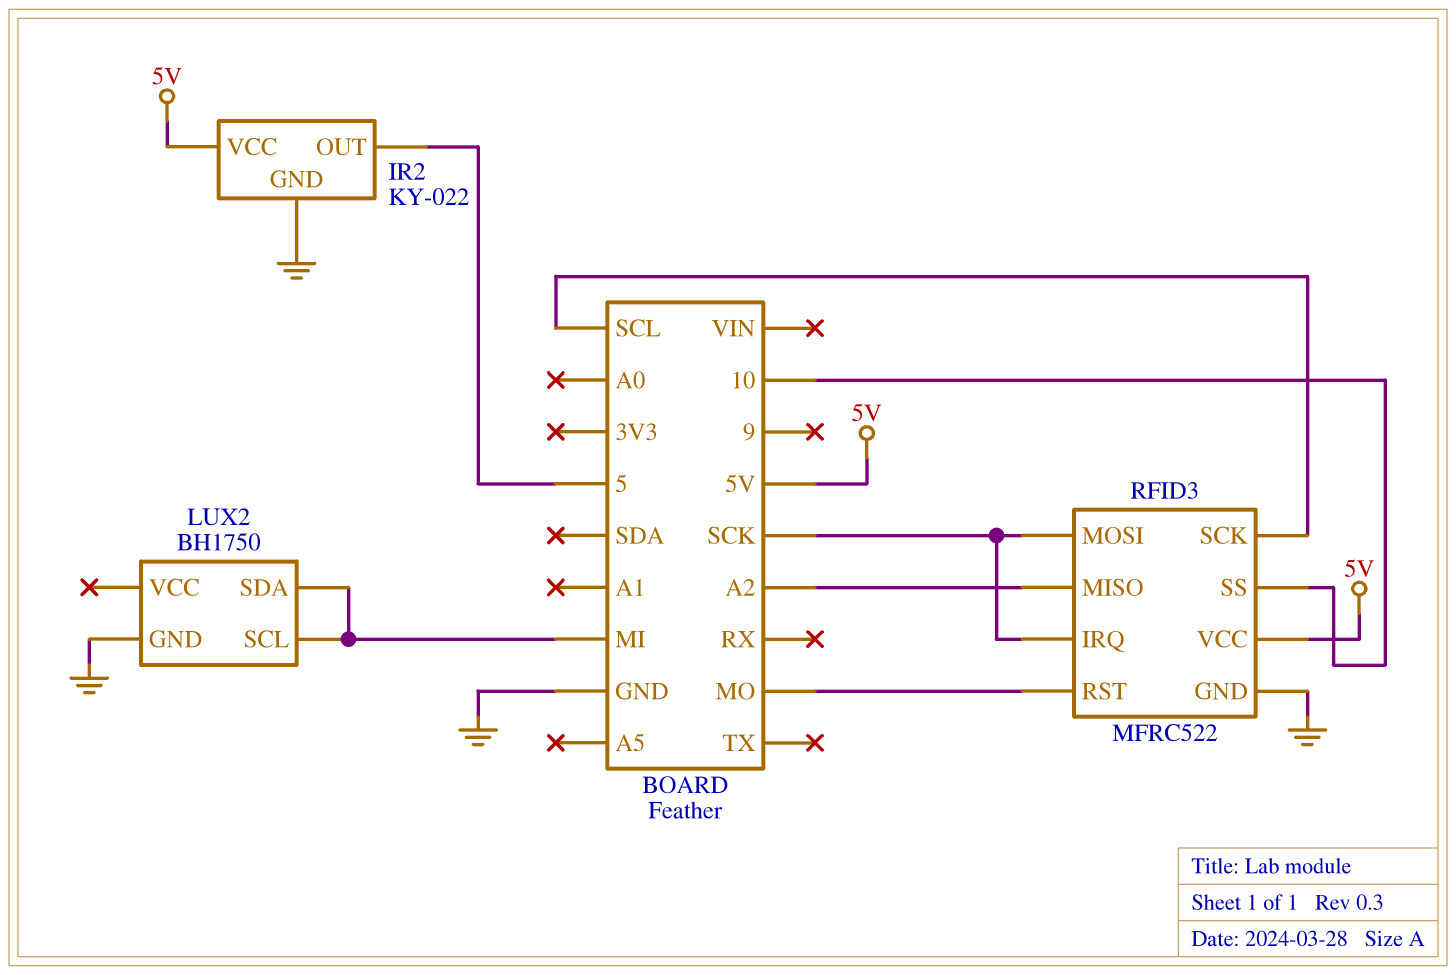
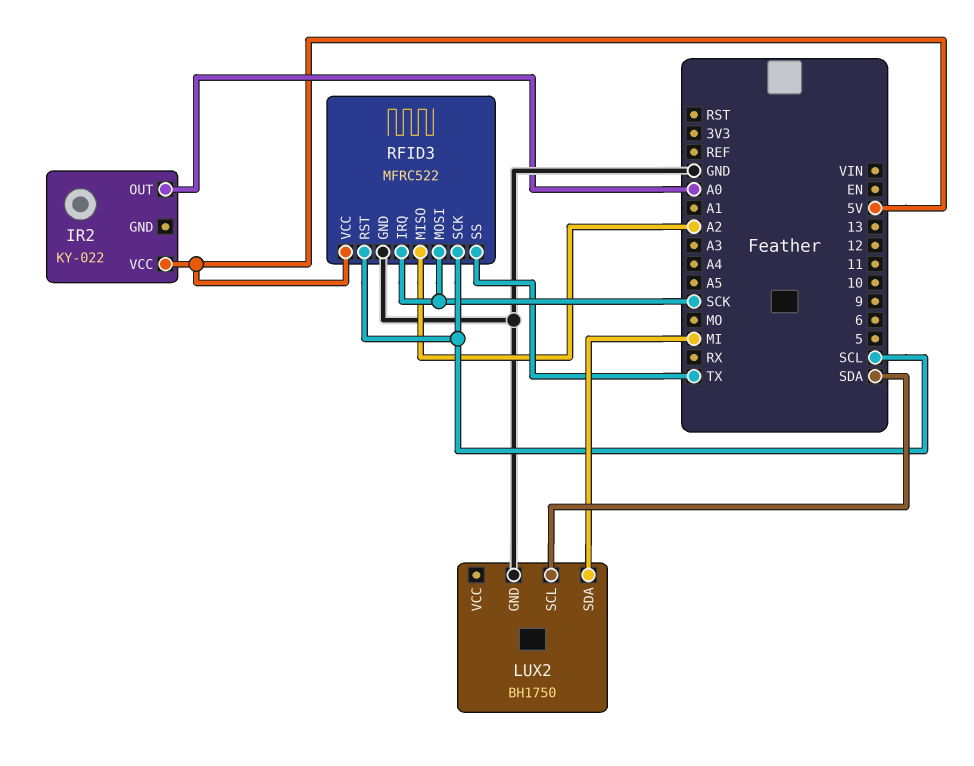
IR2 pin GND: GND -> none
IR2 pin OUT: 5 -> A0
LUX2 pin SCL: MI -> SDA
RFID3 pin RST: MO -> SCL
RFID3 pin SS: 10 -> TX

